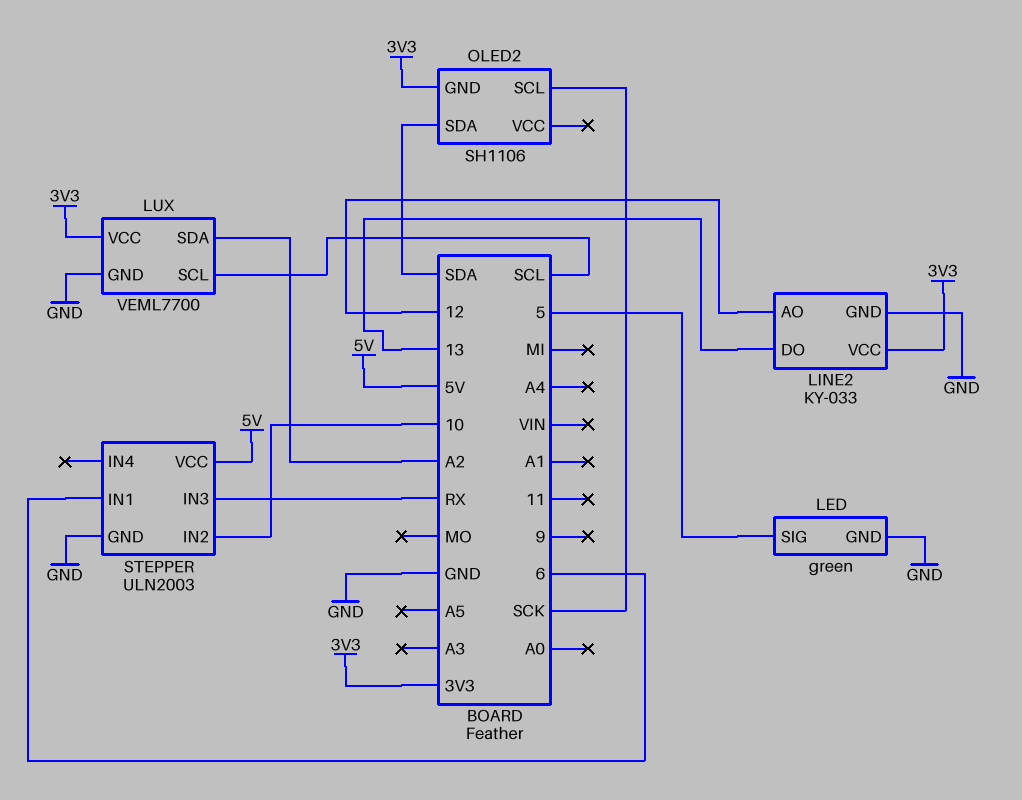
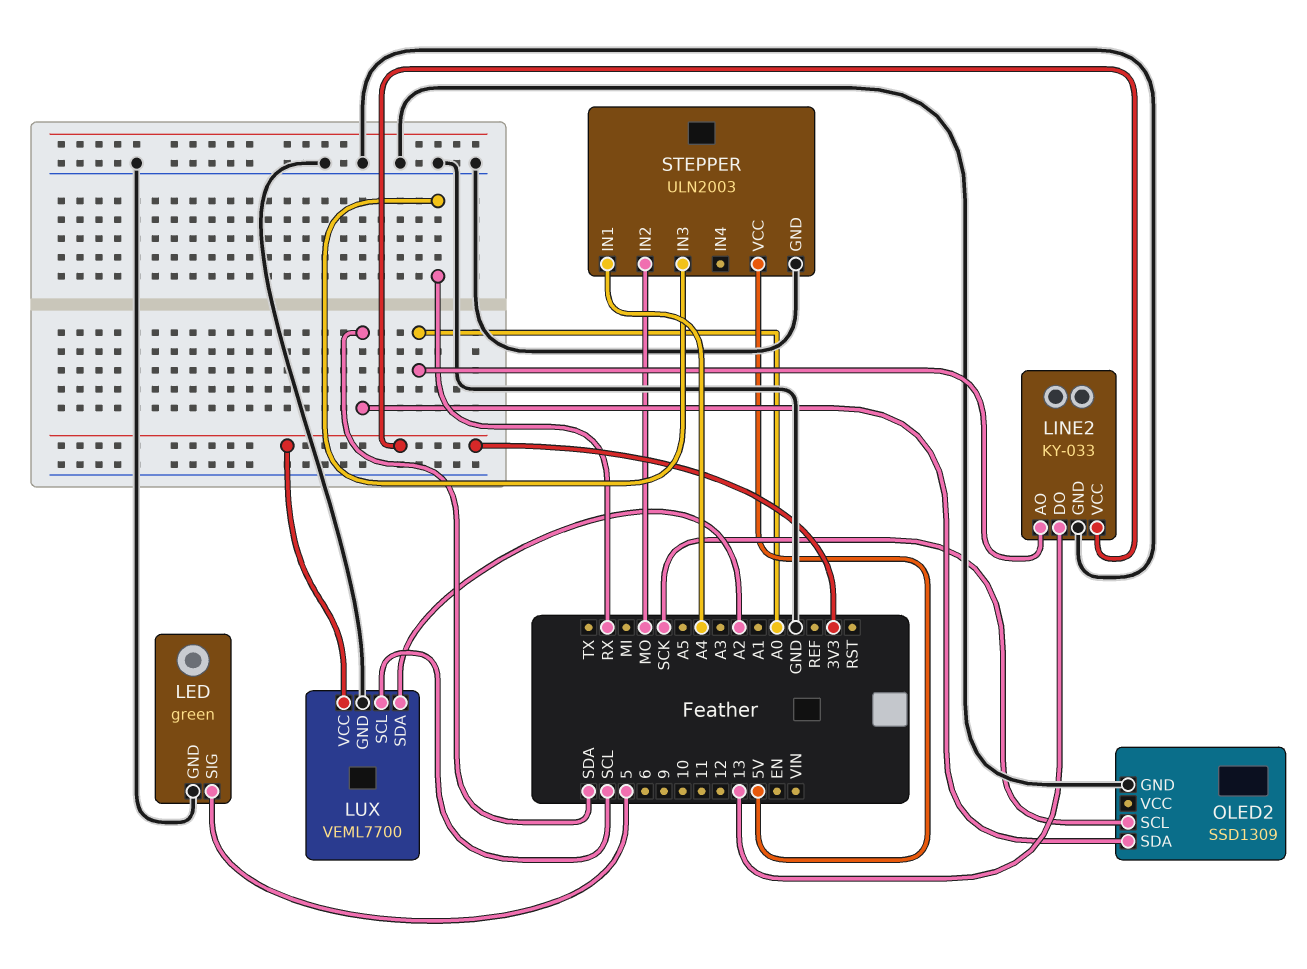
LINE2 pin AO: 12 -> A0
OLED2: SH1106 -> SSD1309
OLED2 pin GND: 3V3 -> GND
STEPPER pin IN1: 6 -> A4
STEPPER pin IN2: 10 -> MO

